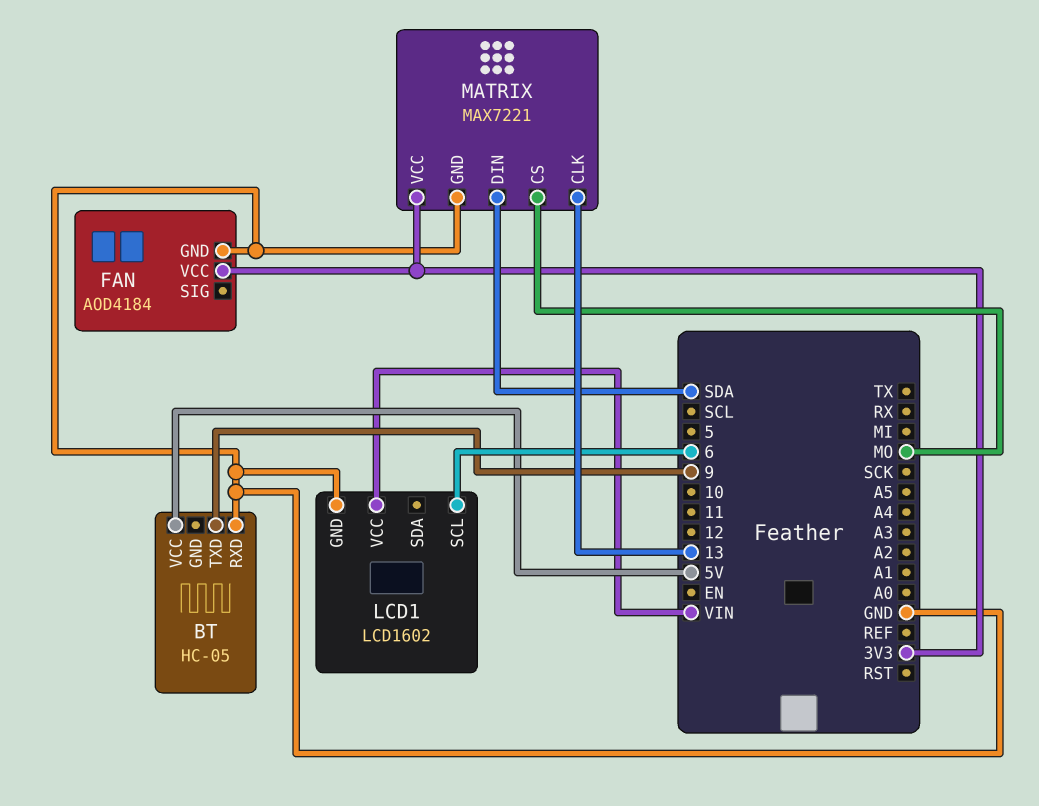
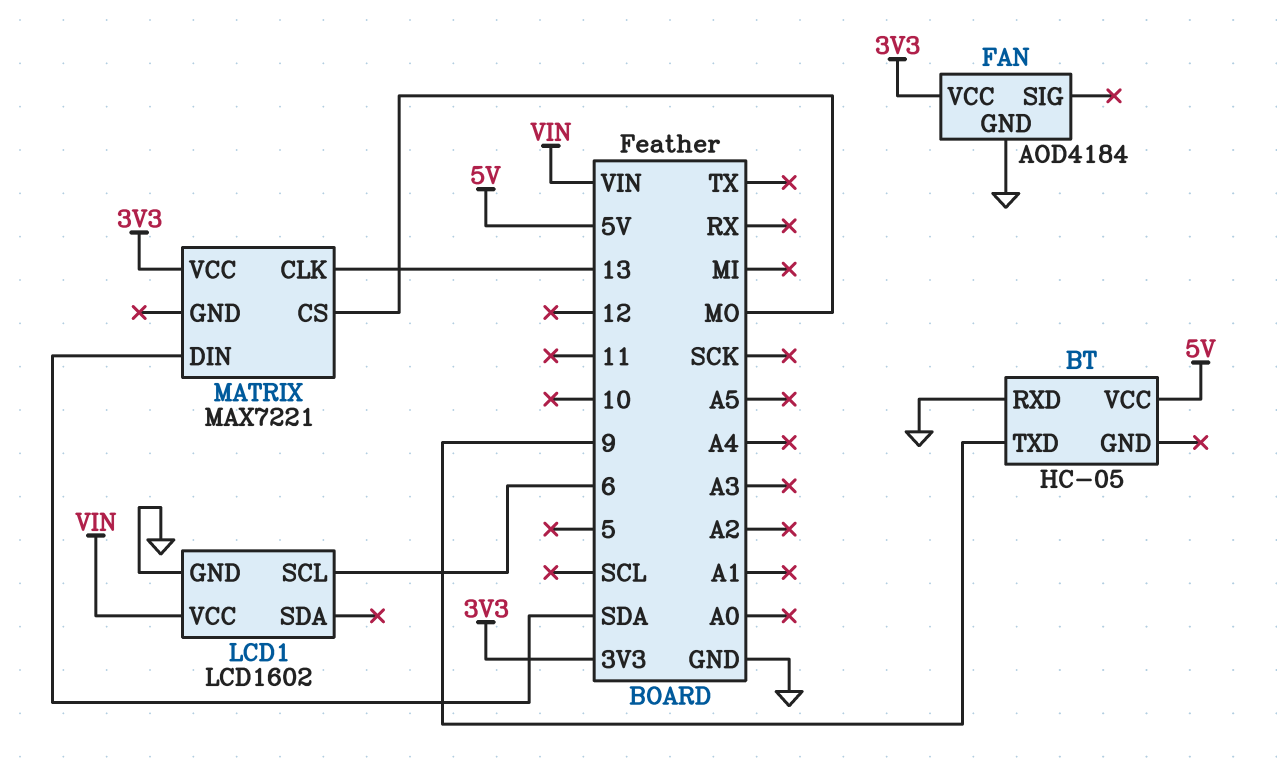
MATRIX pin GND: GND -> none

